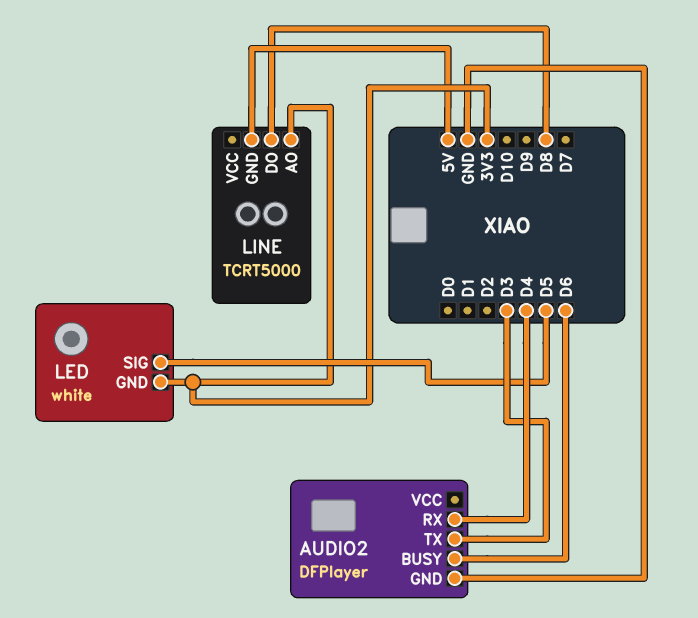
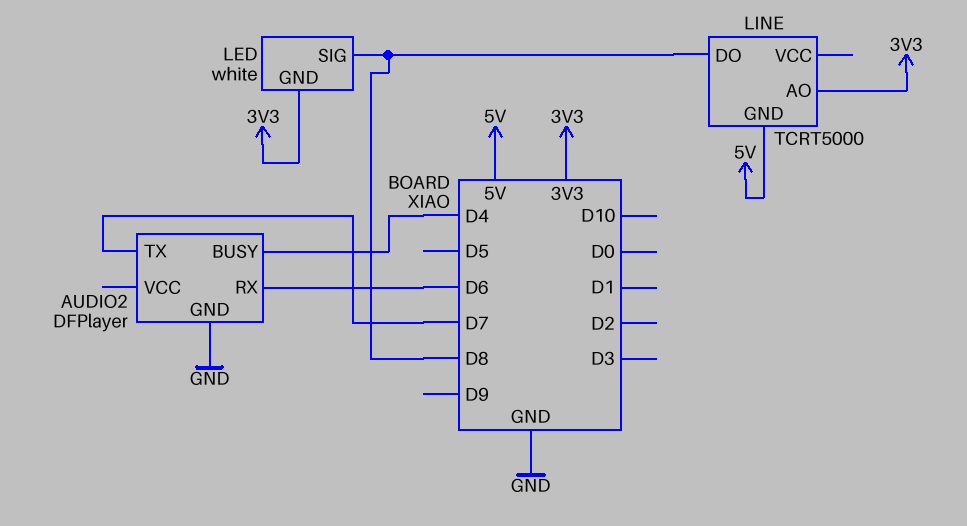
AUDIO2 pin BUSY: D6 -> D4
AUDIO2 pin RX: D4 -> D6
AUDIO2 pin TX: D3 -> D7
LED pin SIG: D5 -> D8

